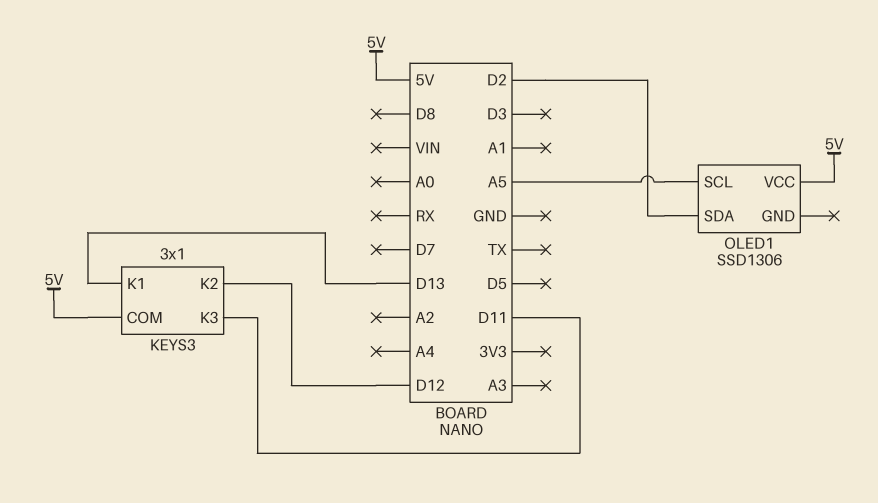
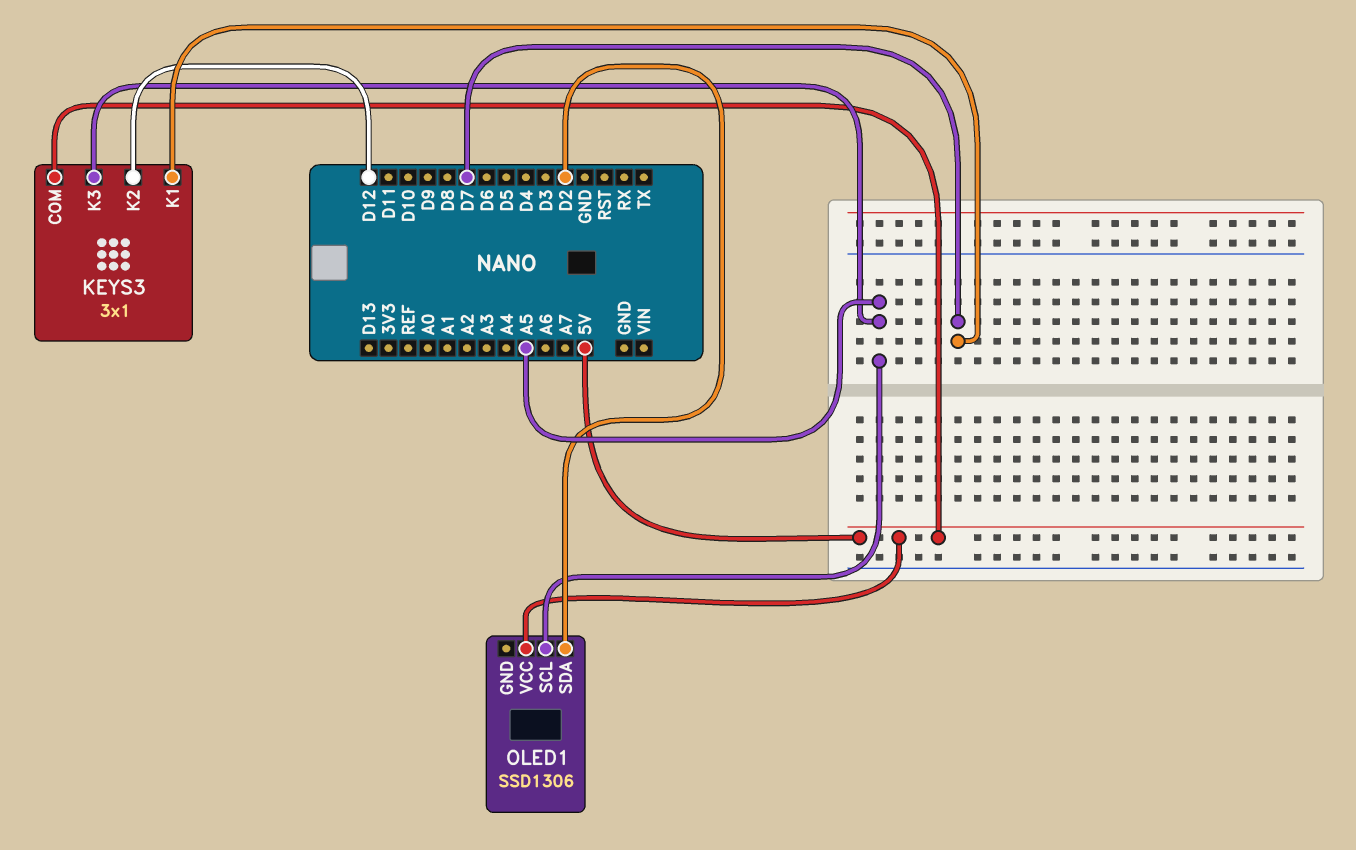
KEYS3 pin K1: D13 -> D7
KEYS3 pin K3: D11 -> A5

